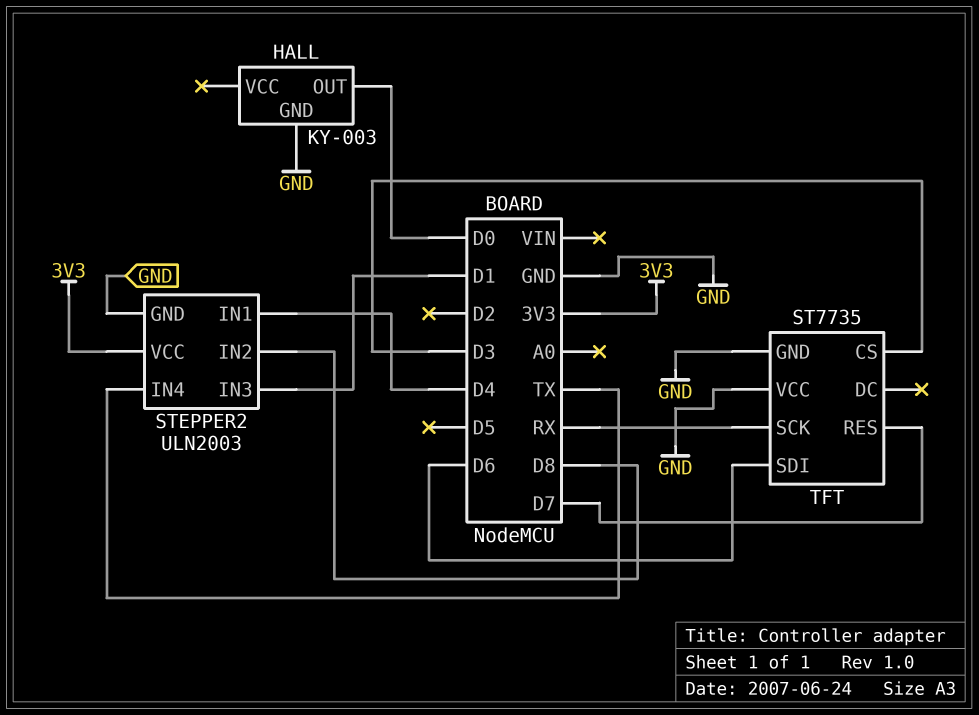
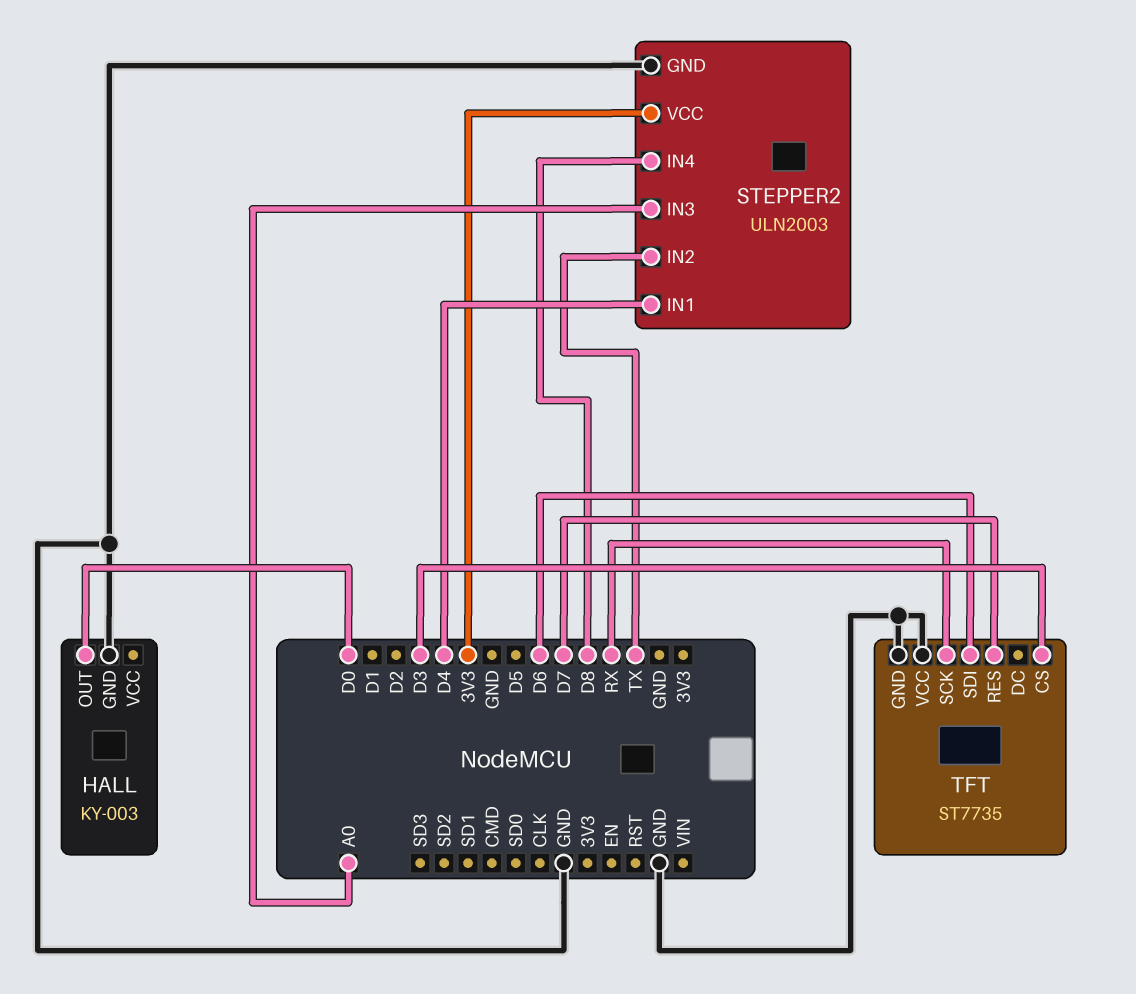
STEPPER2 pin IN2: D8 -> TX
STEPPER2 pin IN3: D1 -> A0
STEPPER2 pin IN4: TX -> D8

